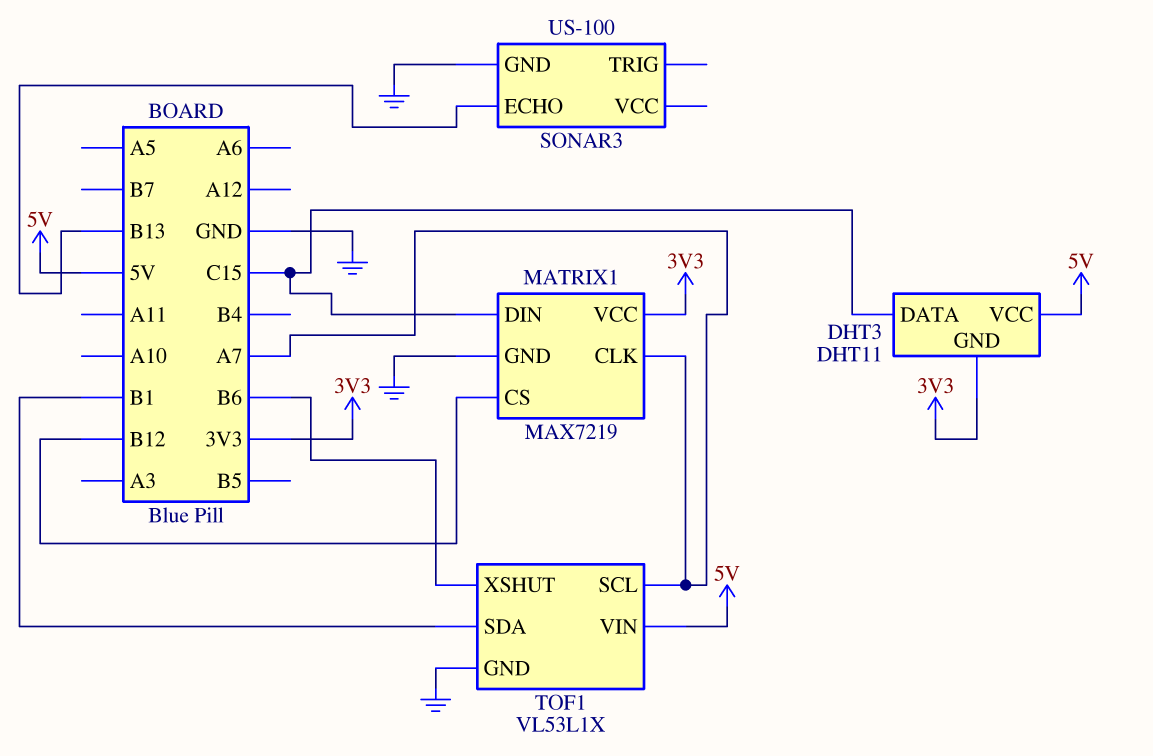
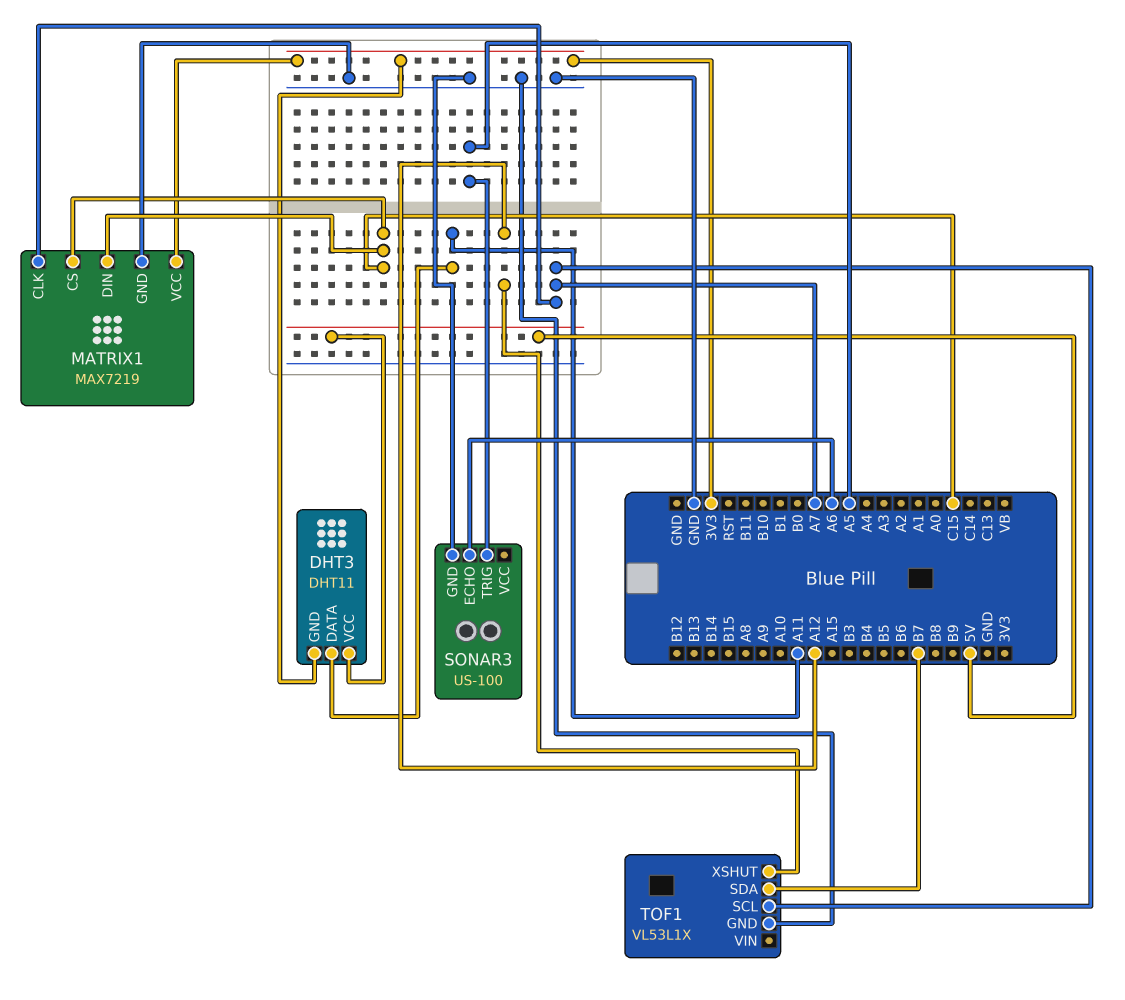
DHT3 pin DATA: C15 -> A11
MATRIX1 pin CS: B12 -> C15
SONAR3 pin ECHO: B13 -> A6
SONAR3 pin TRIG: none -> A5
TOF1 pin SDA: B1 -> B7
TOF1 pin VIN: 5V -> none
TOF1 pin XSHUT: B6 -> A12

